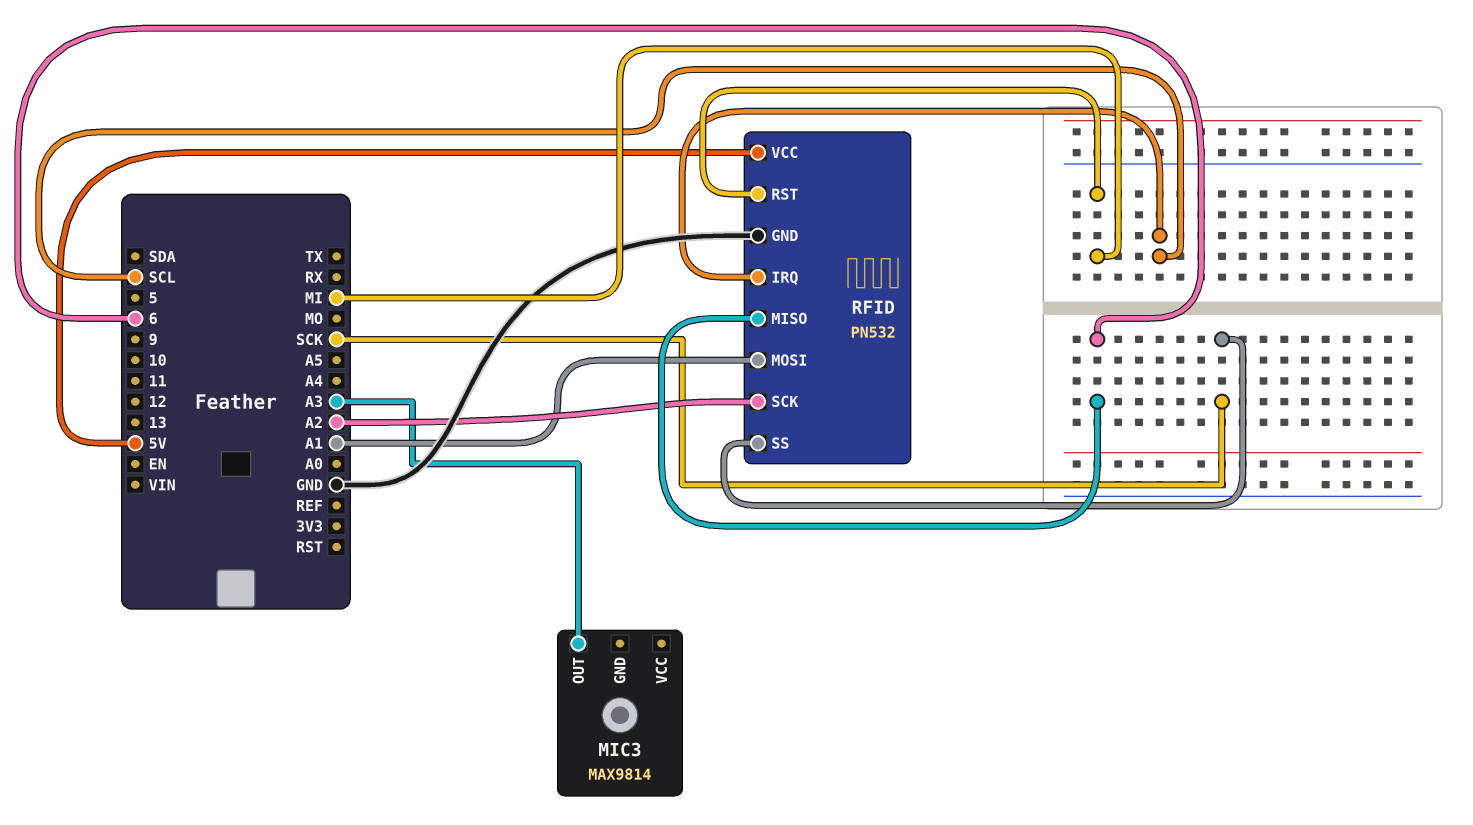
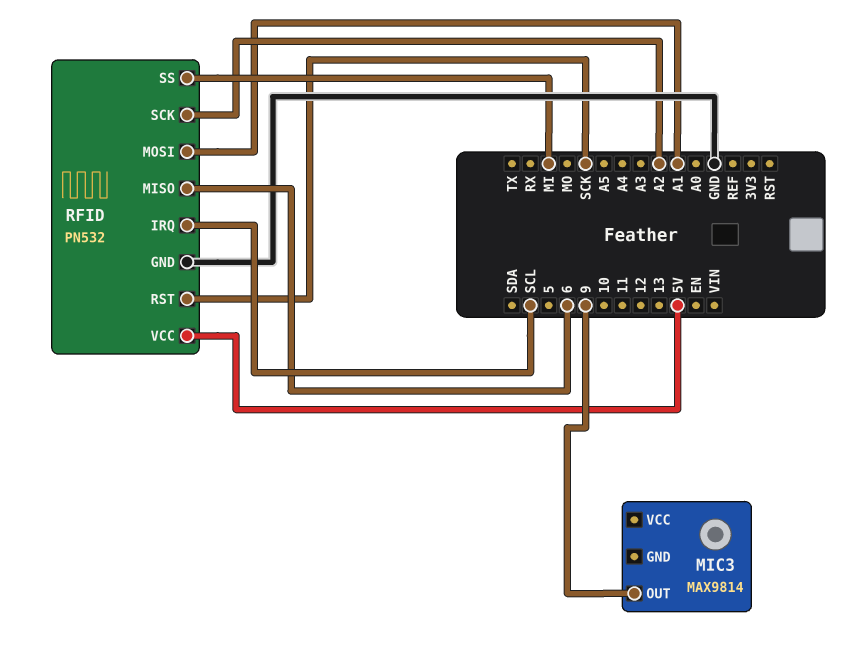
MIC3 pin OUT: A3 -> 9
RFID pin RST: MI -> SCK
RFID pin SS: SCK -> MI

